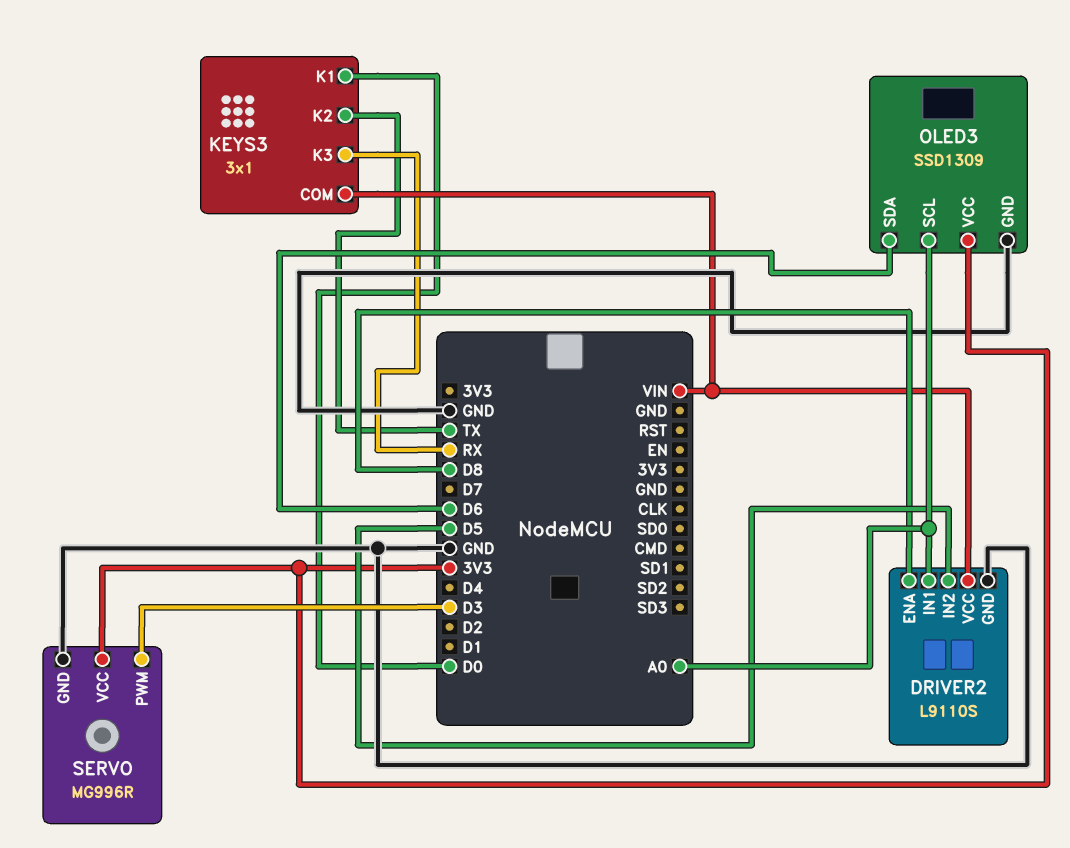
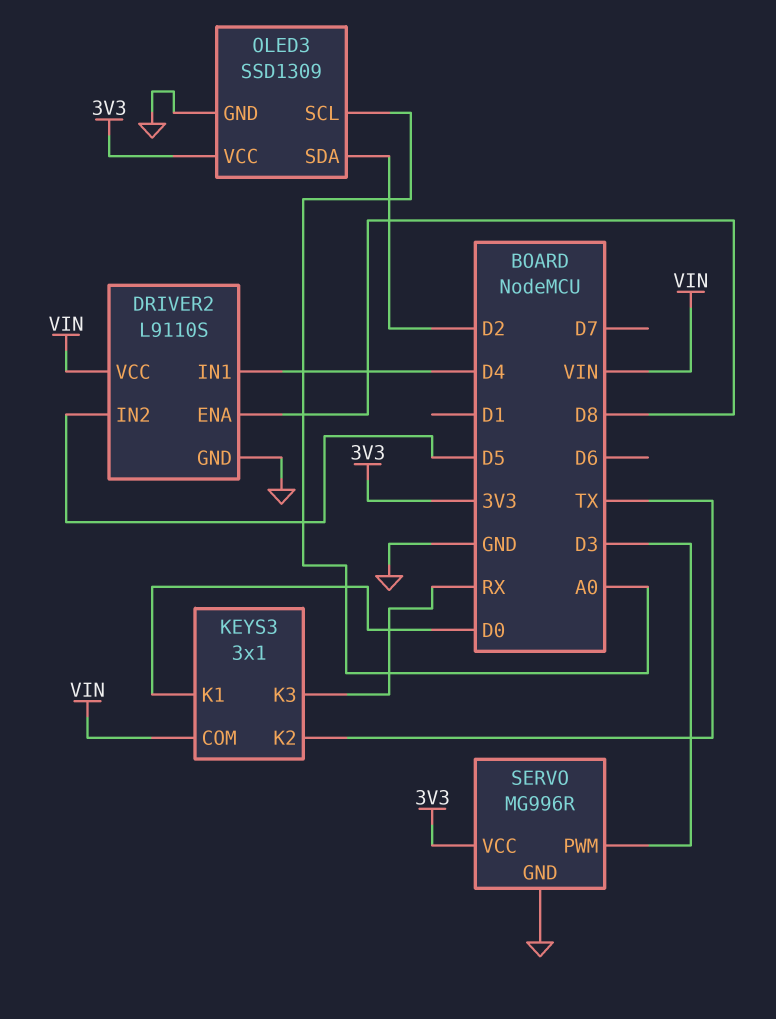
DRIVER2 pin IN1: A0 -> D4
OLED3 pin SDA: D6 -> D2

